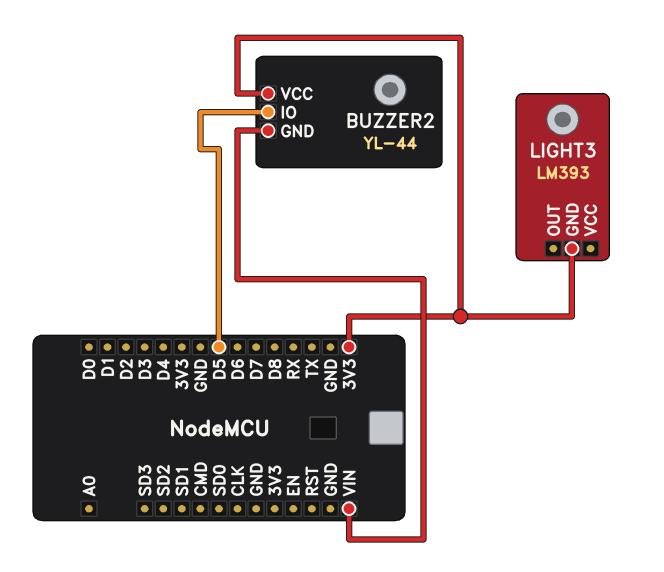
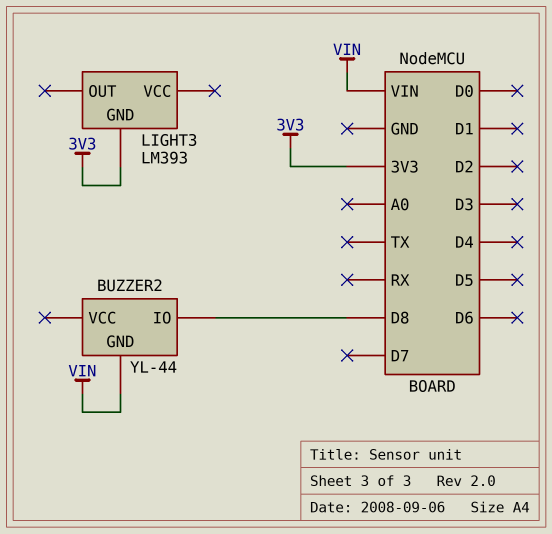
BUZZER2 pin IO: D5 -> D8
BUZZER2 pin VCC: 3V3 -> none

